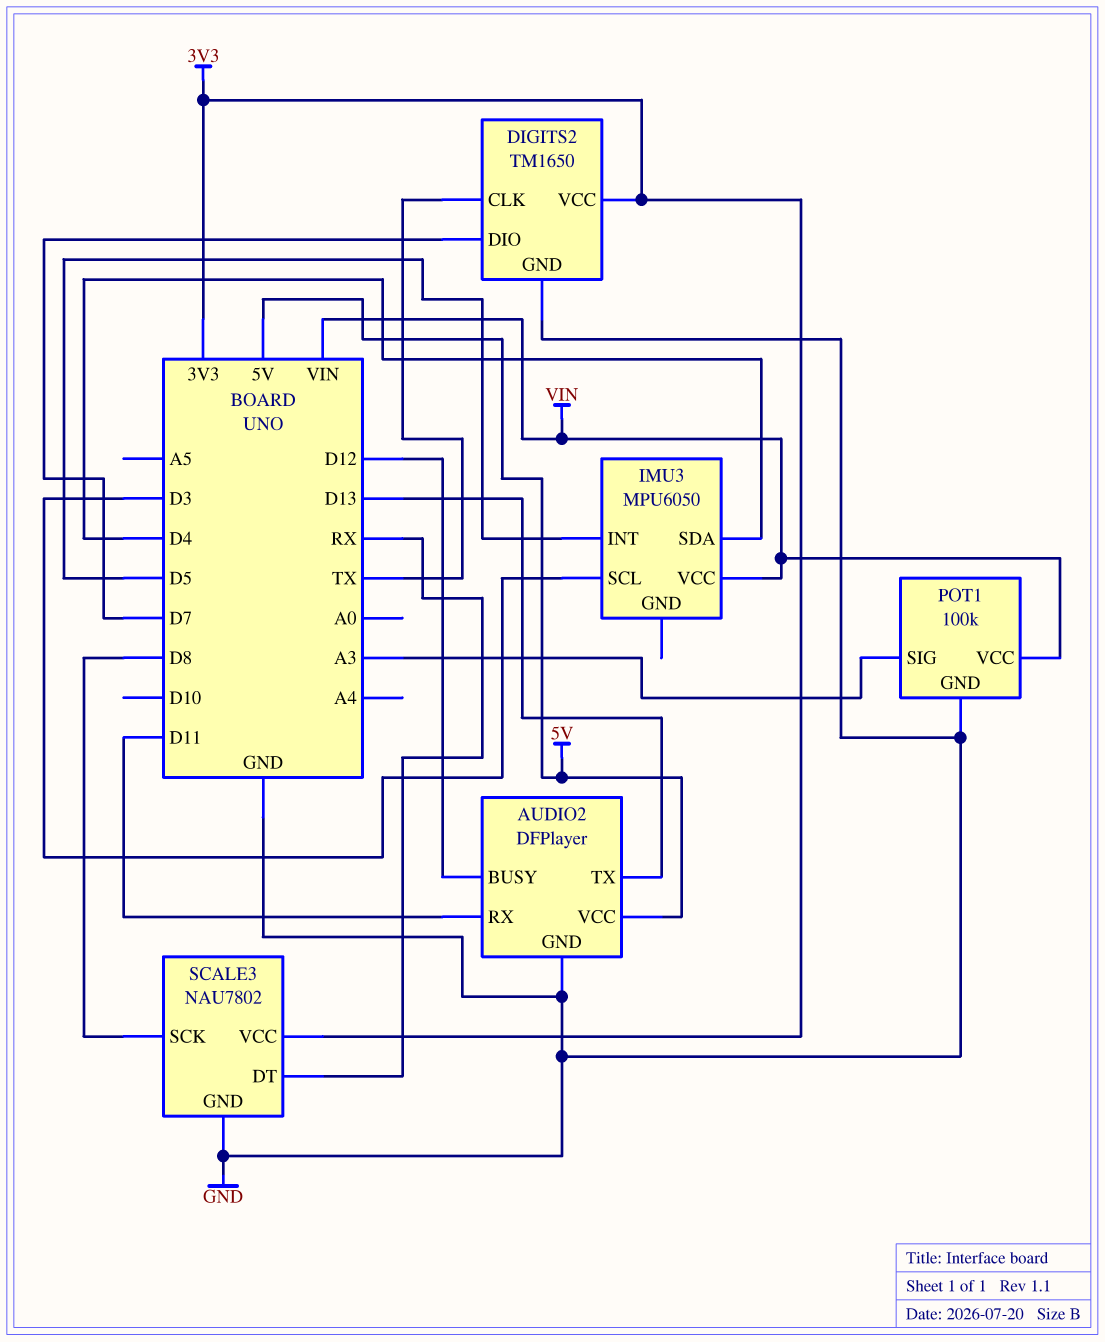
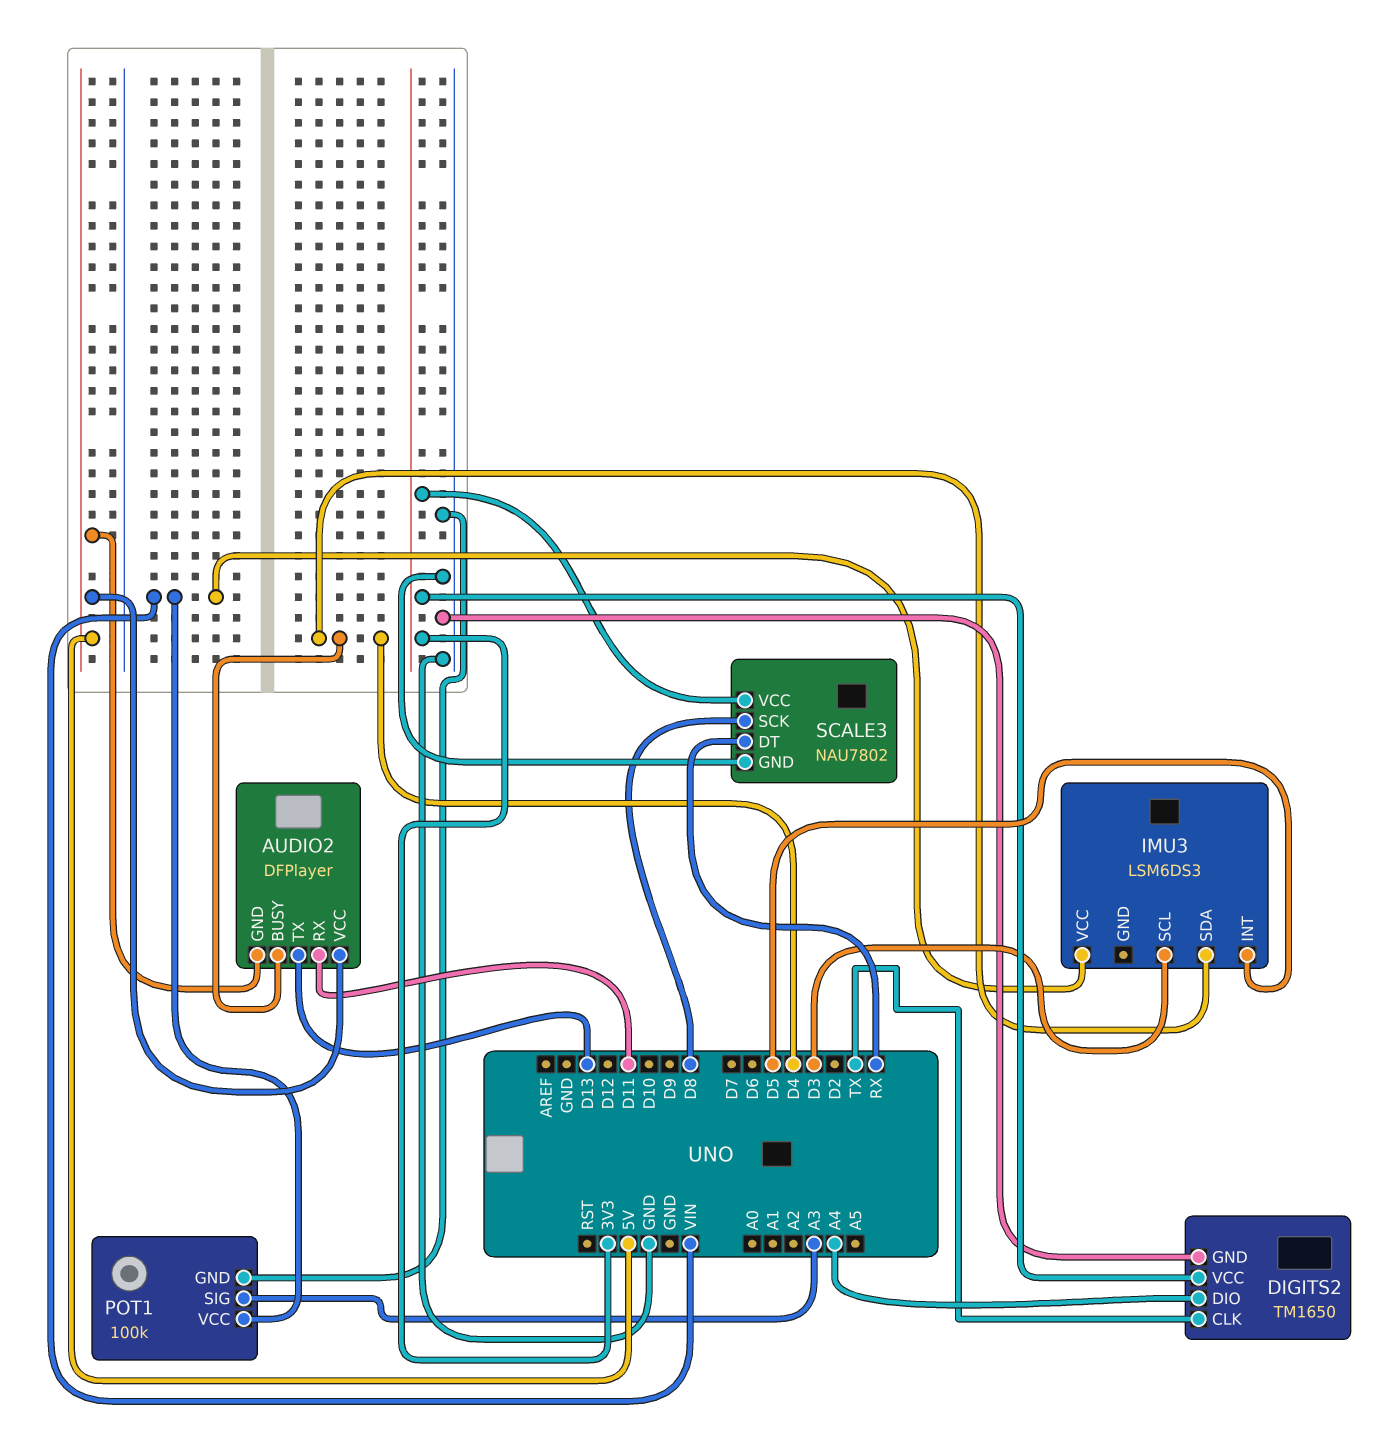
AUDIO2 pin BUSY: D12 -> D4
AUDIO2 pin GND: GND -> 5V
DIGITS2 pin DIO: D7 -> A4
IMU3: MPU6050 -> LSM6DS3

